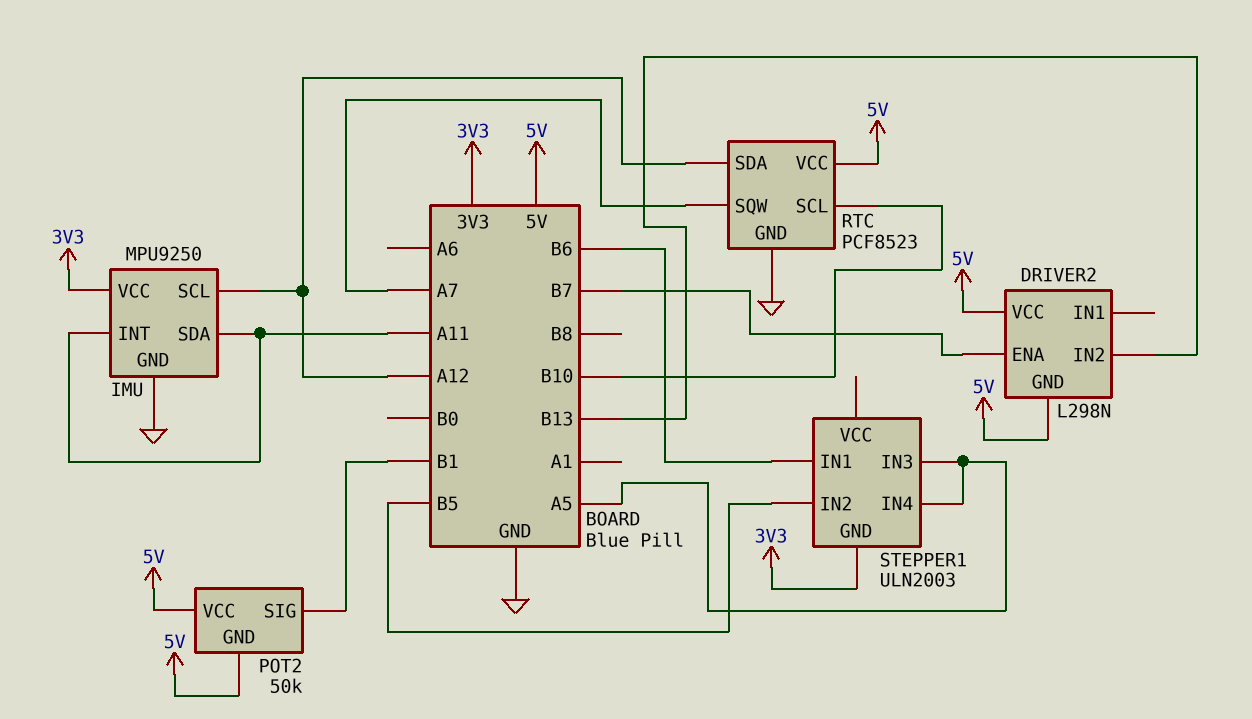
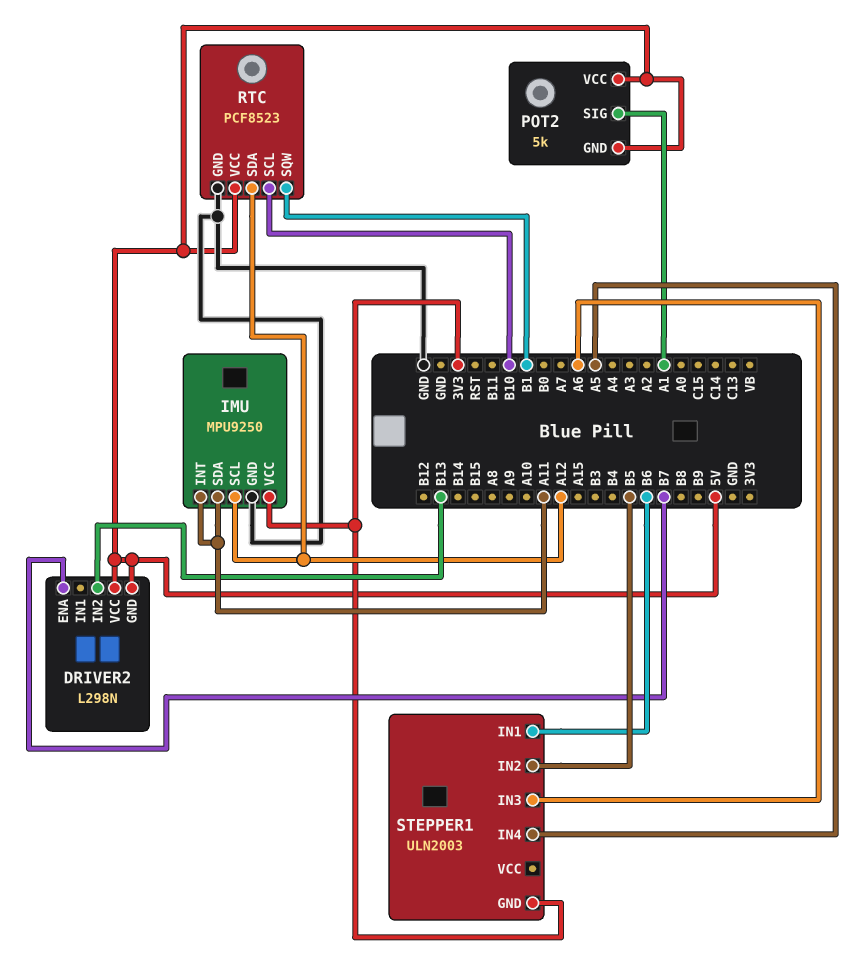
POT2: 50k -> 5k
POT2 pin SIG: B1 -> A1
RTC pin SQW: A7 -> B1
STEPPER1 pin IN3: A5 -> A6

